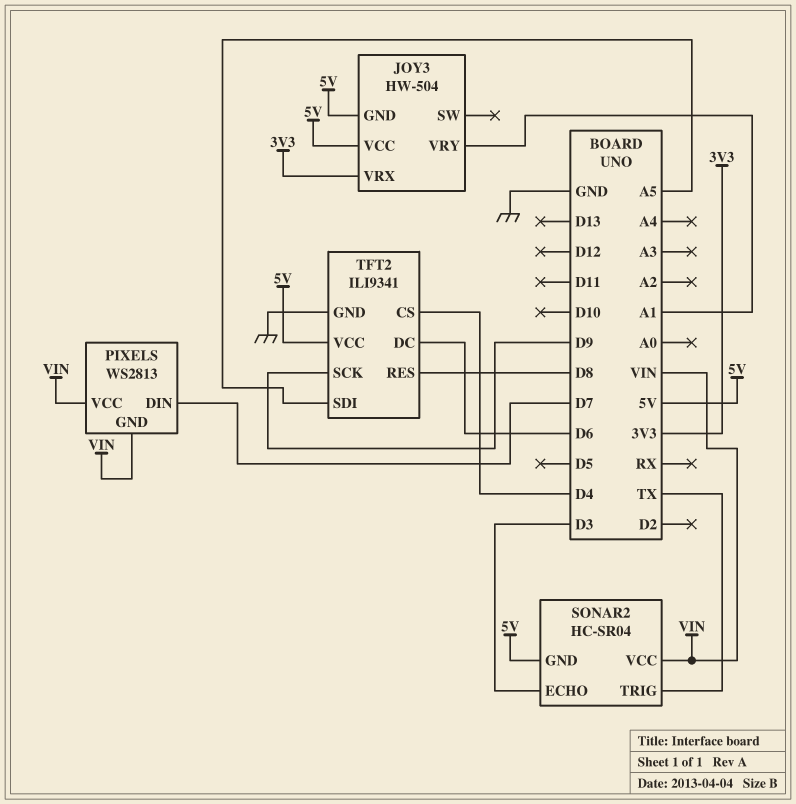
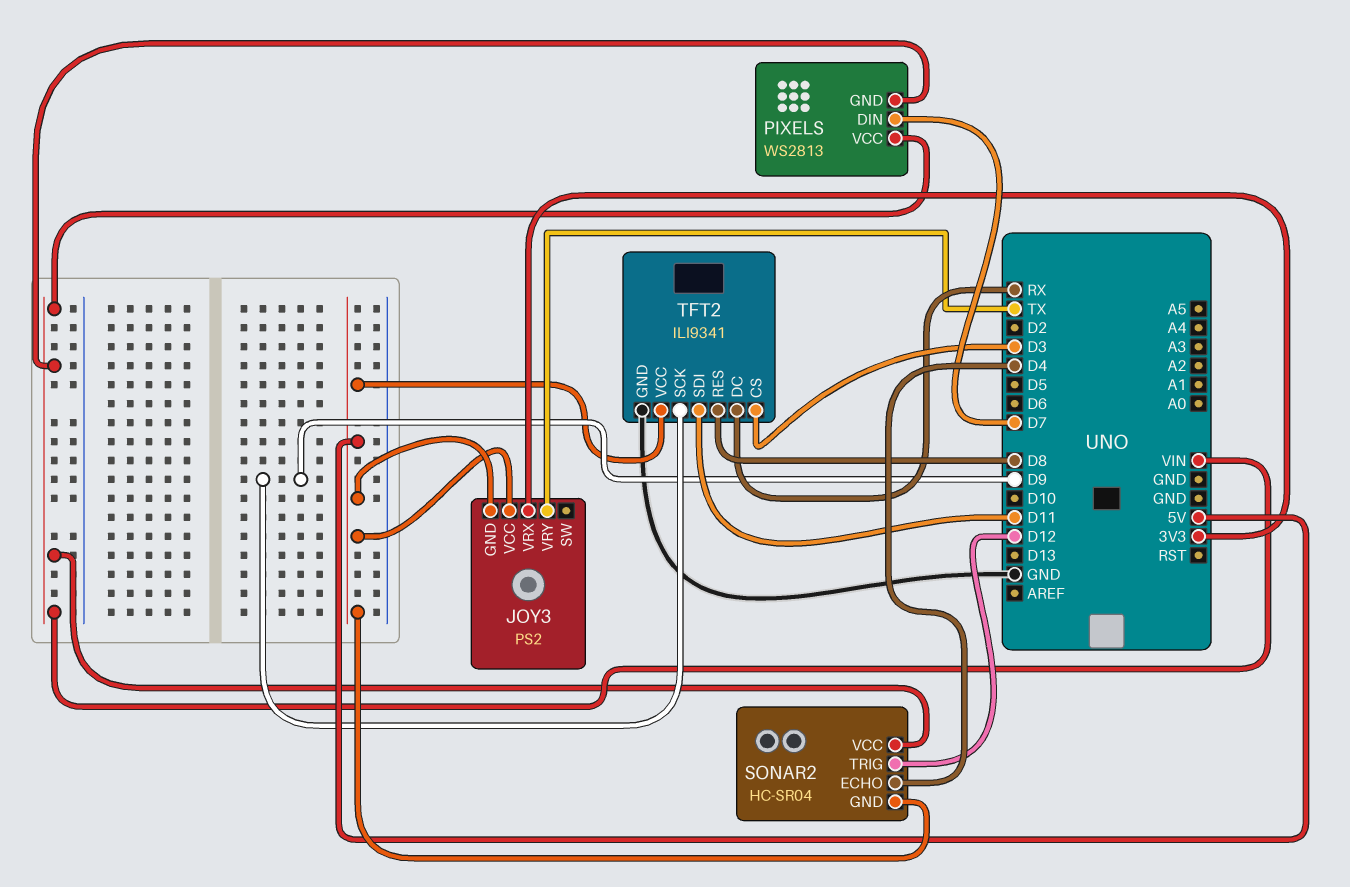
JOY3: HW-504 -> PS2
JOY3 pin VRY: A1 -> TX
SONAR2 pin ECHO: D3 -> D4
SONAR2 pin TRIG: TX -> D12
TFT2 pin CS: D4 -> D3
TFT2 pin DC: D6 -> RX
TFT2 pin SDI: A5 -> D11

